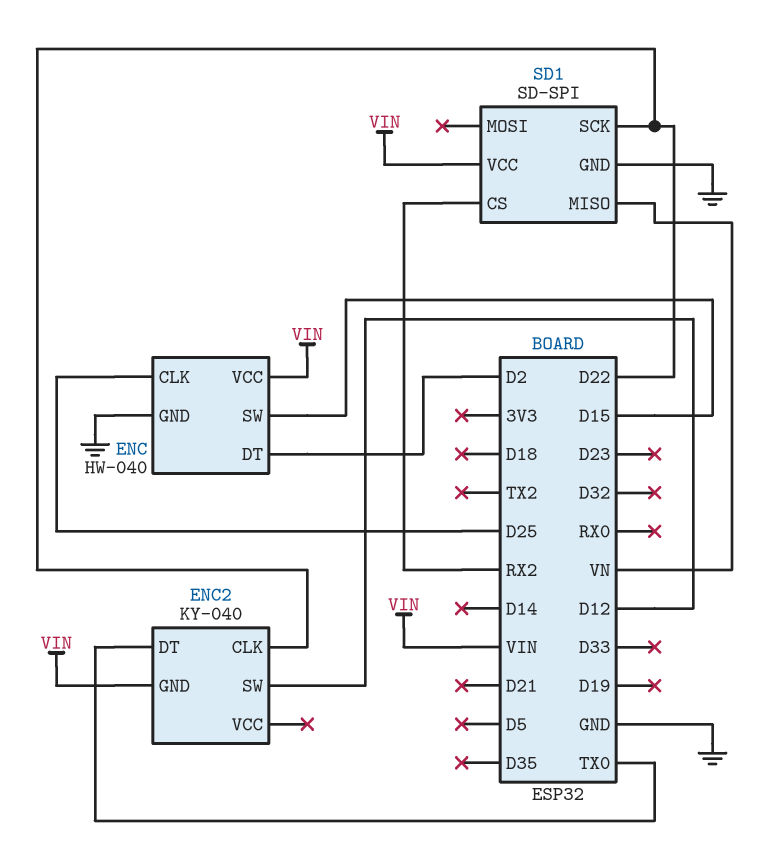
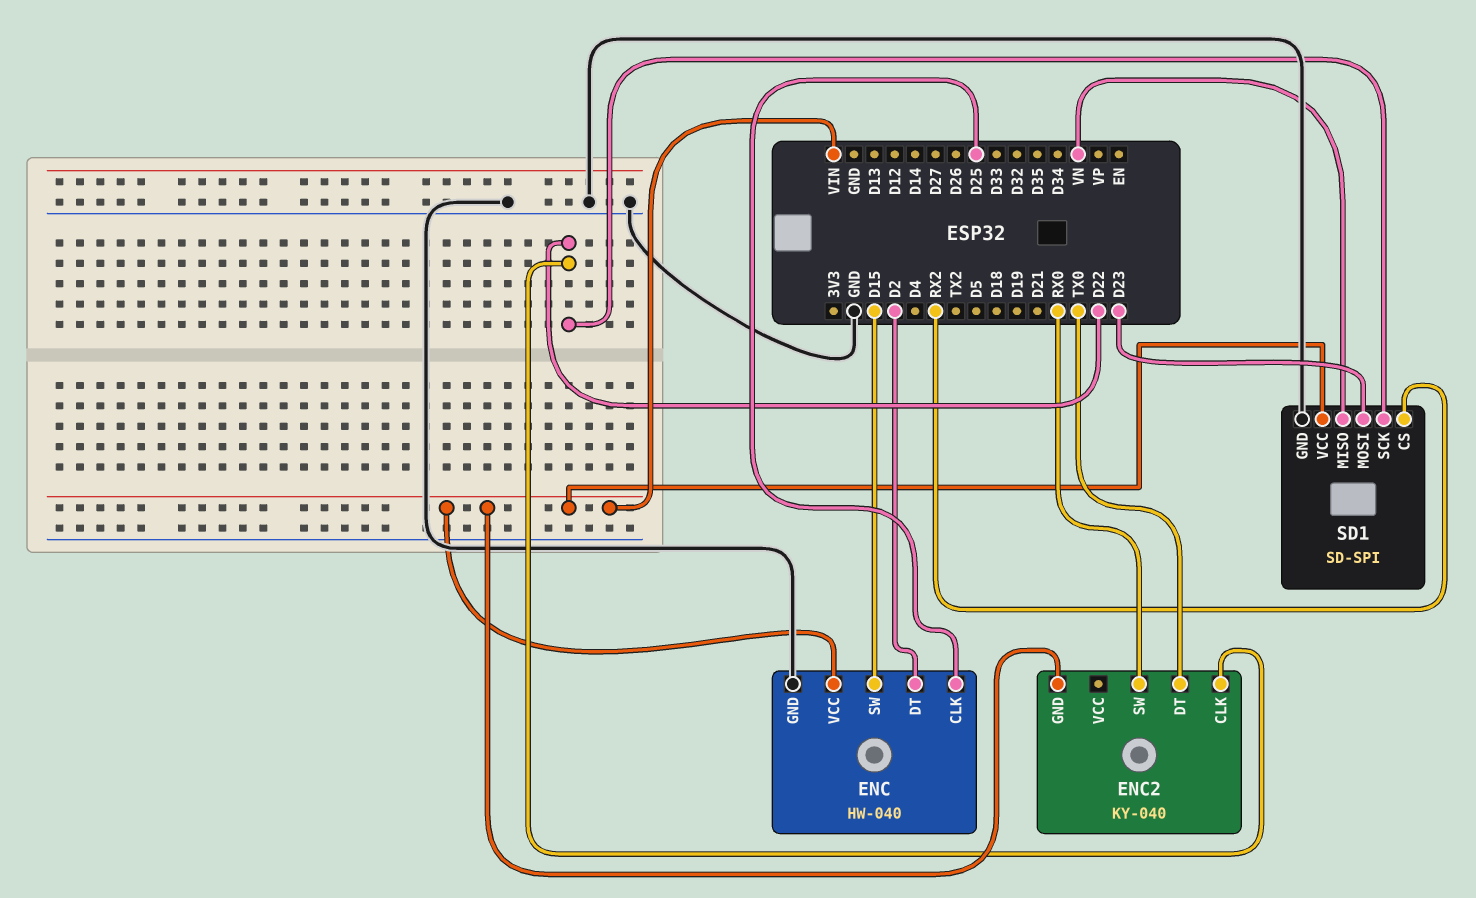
ENC2 pin SW: D12 -> RX0
SD1 pin MOSI: none -> D23

